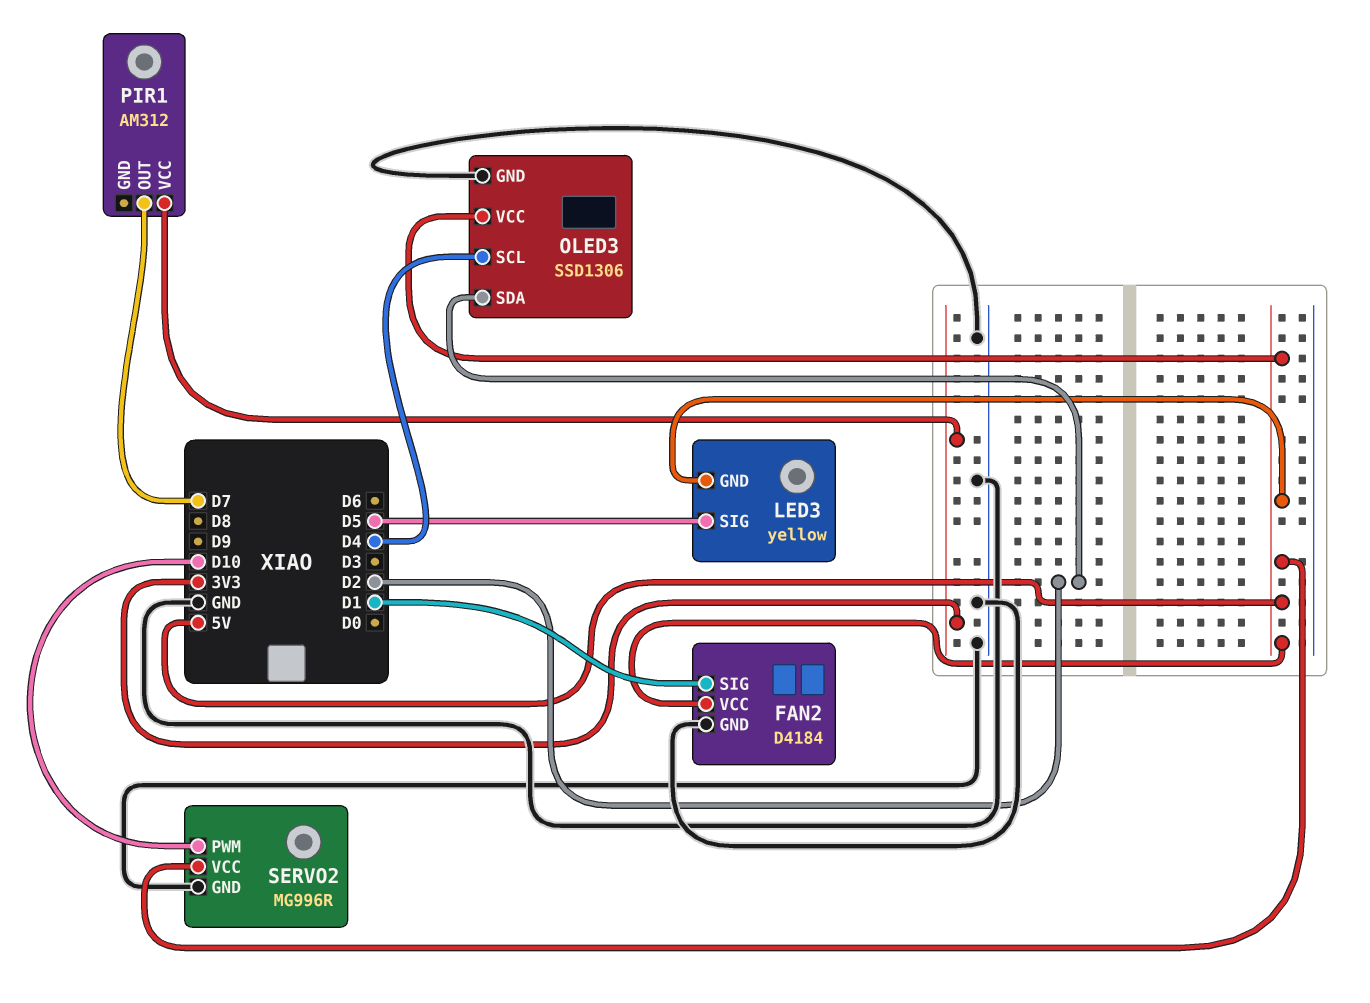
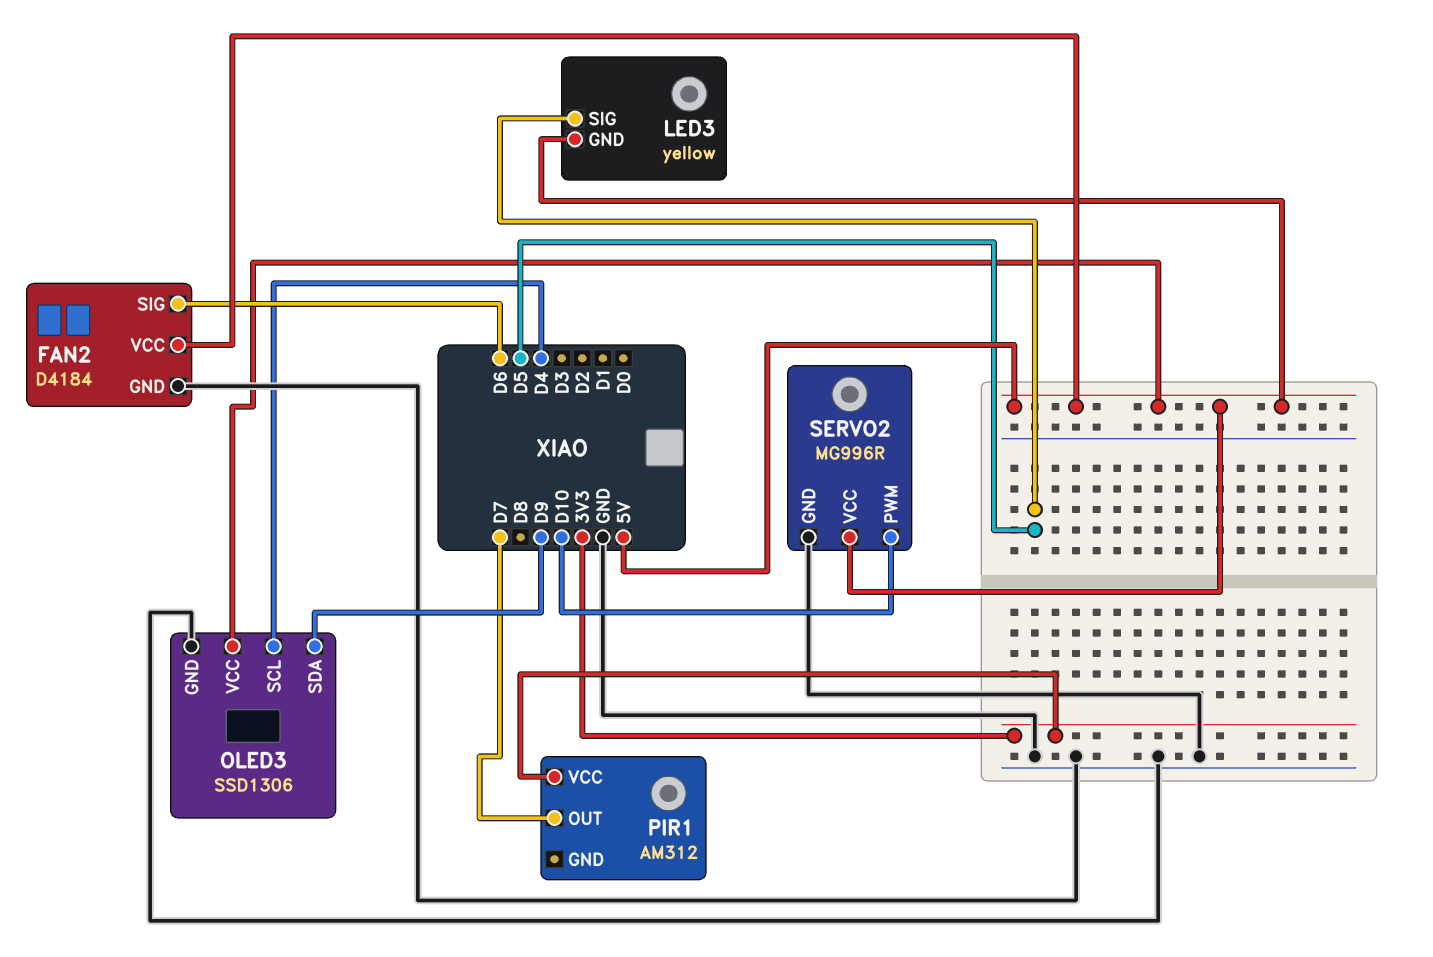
FAN2 pin SIG: D1 -> D6
OLED3 pin SDA: D2 -> D9

